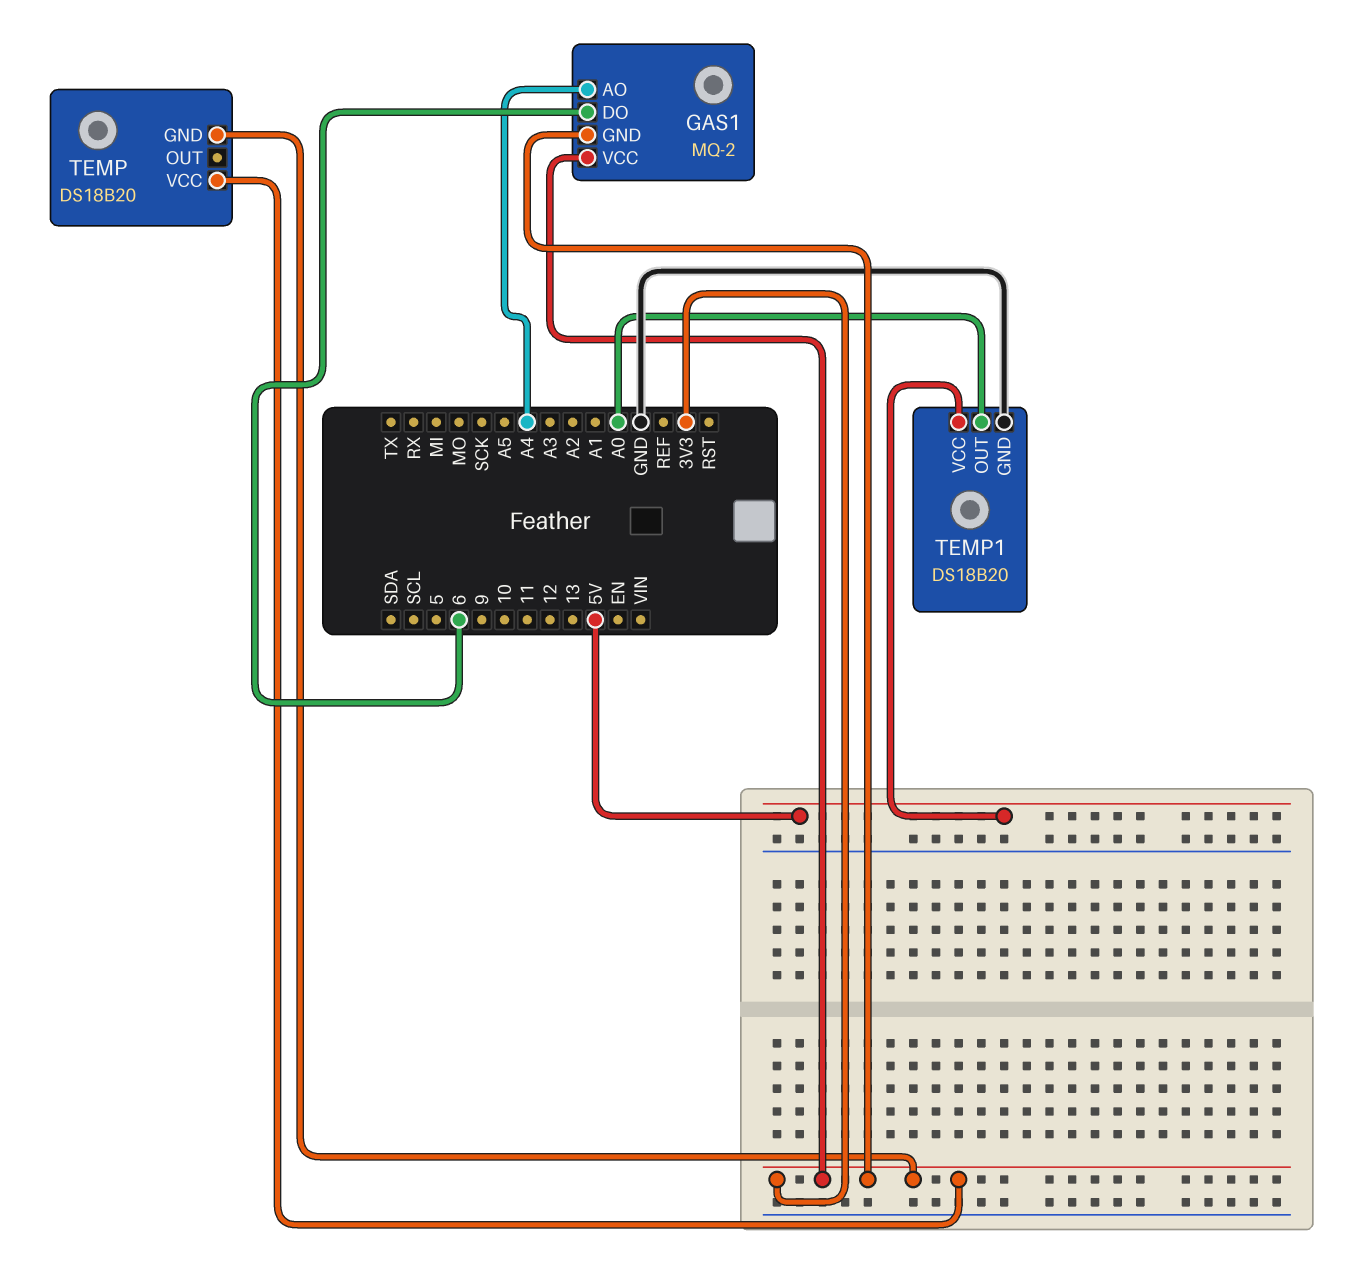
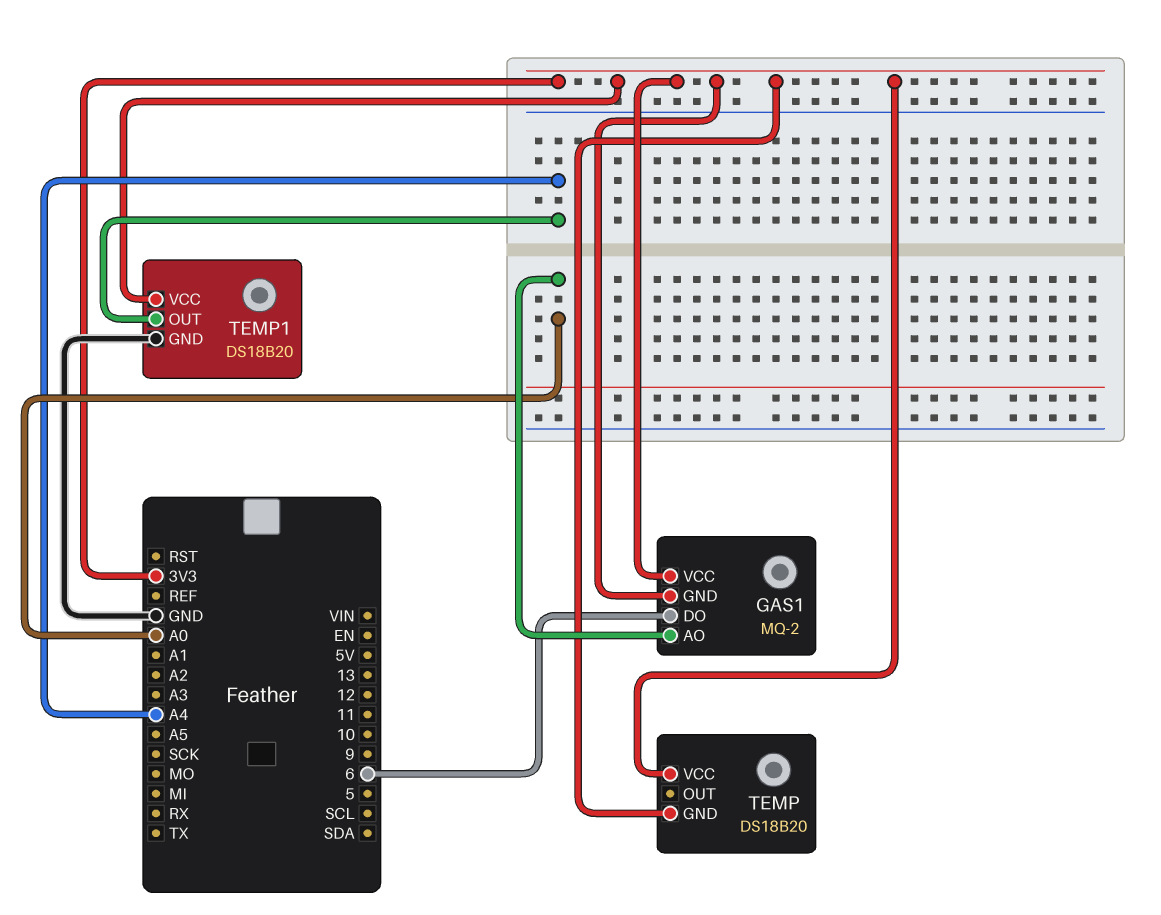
GAS1 pin AO: A4 -> A0
TEMP1 pin OUT: A0 -> A4
TEMP1 pin VCC: 5V -> 3V3

